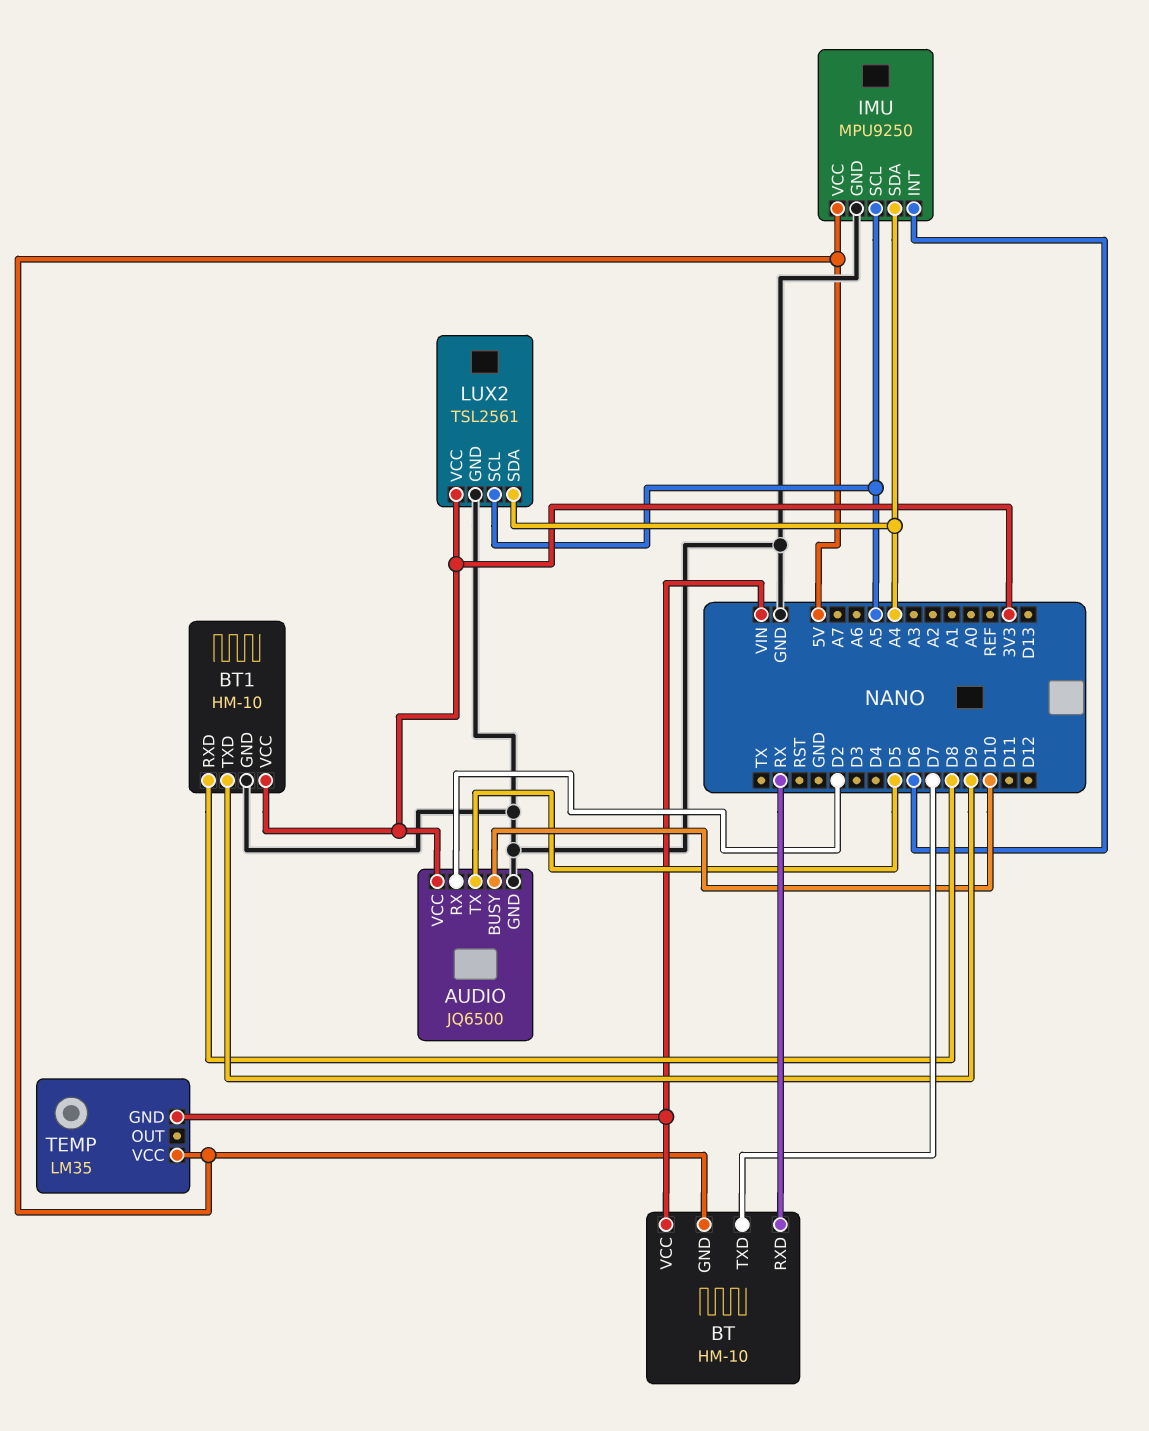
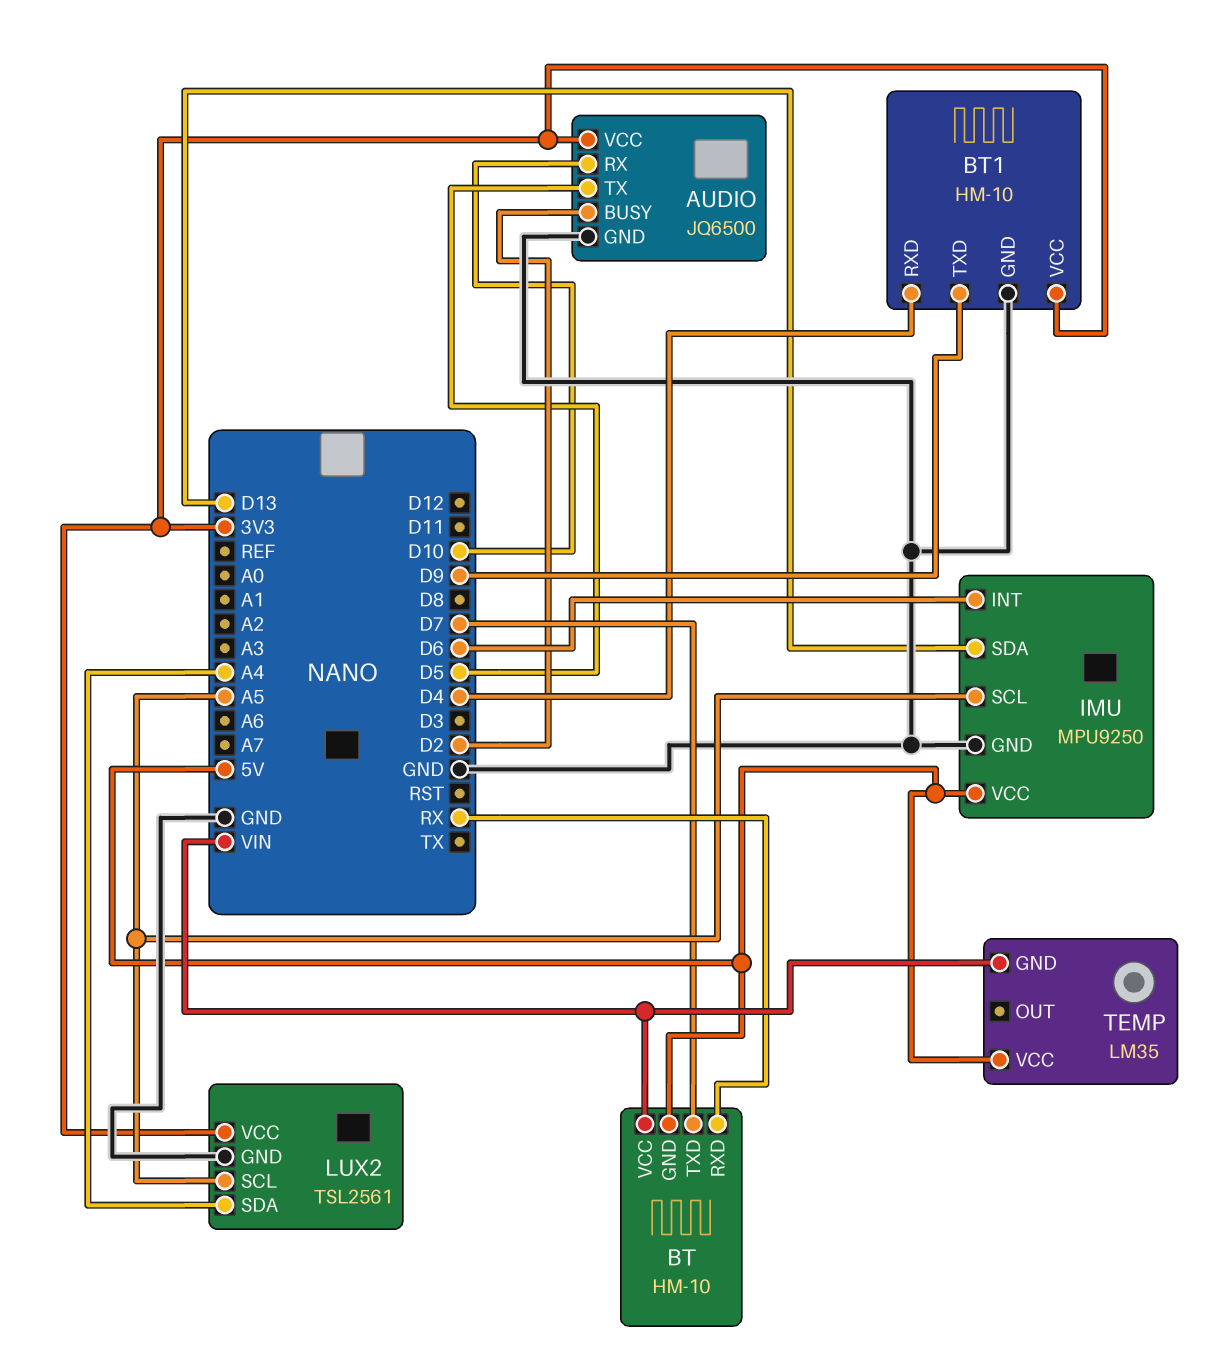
AUDIO pin BUSY: D10 -> D2
AUDIO pin RX: D2 -> D10
BT1 pin RXD: D8 -> D4
IMU pin SDA: A4 -> D13

